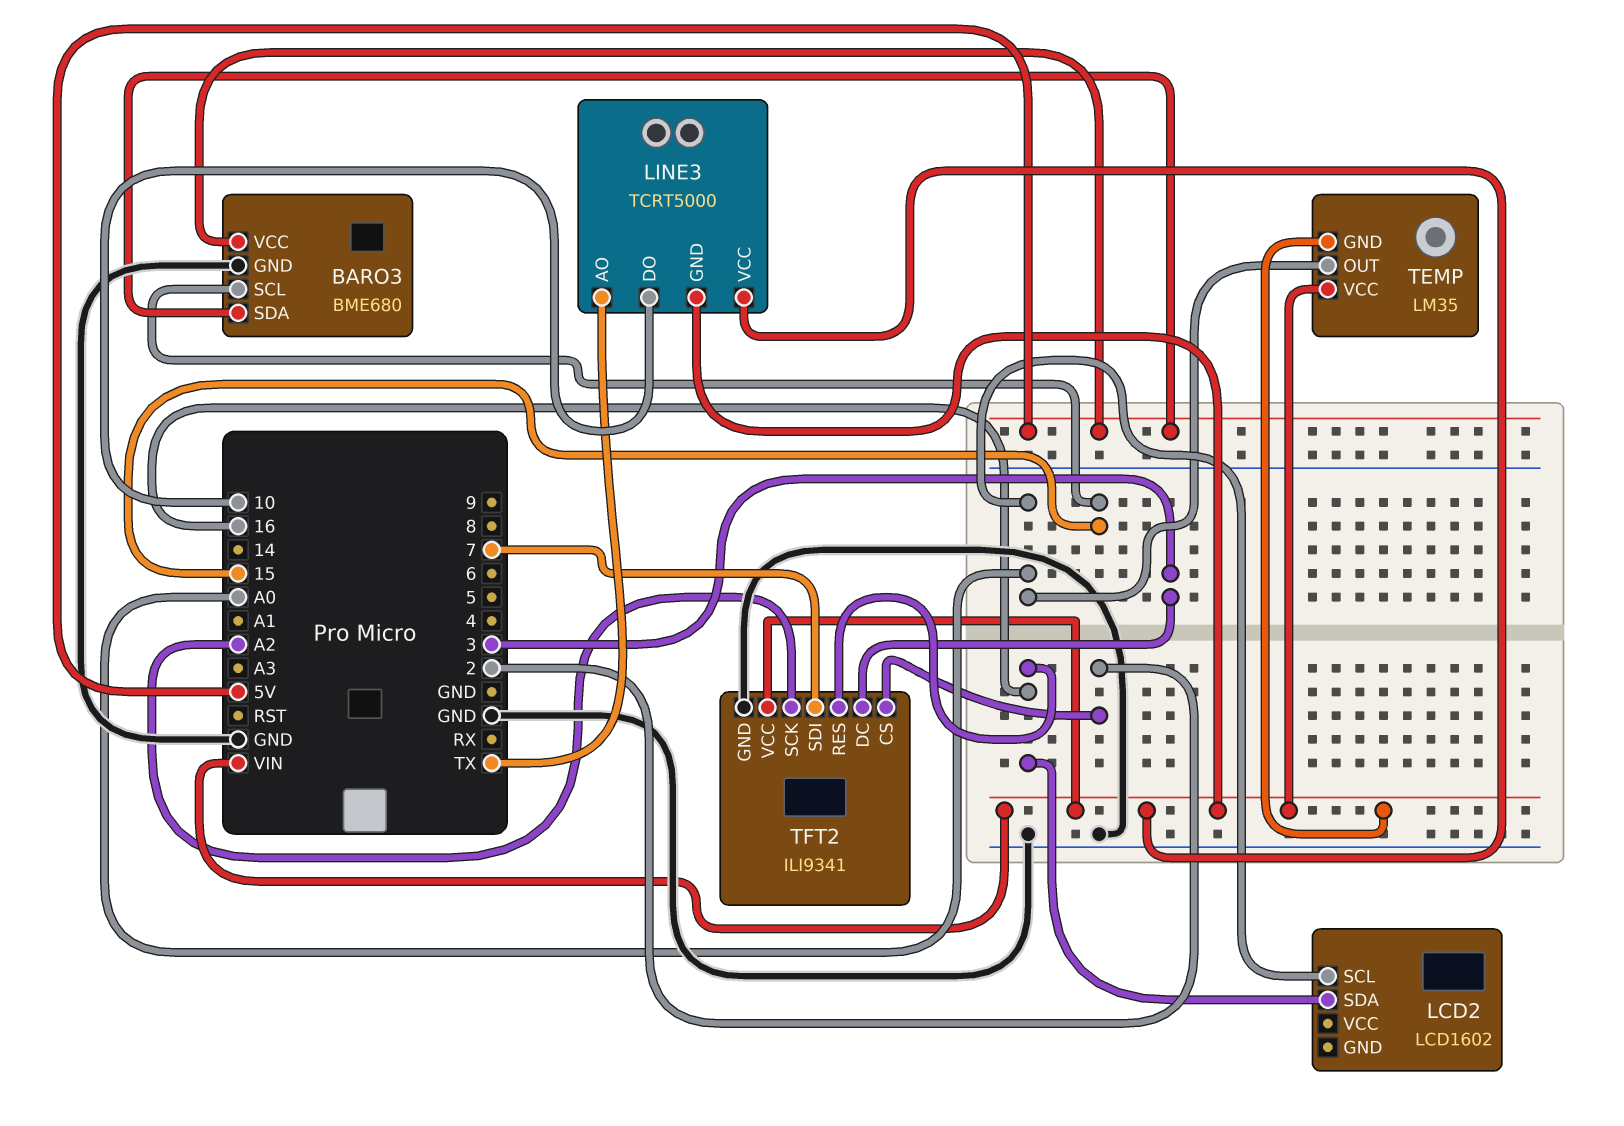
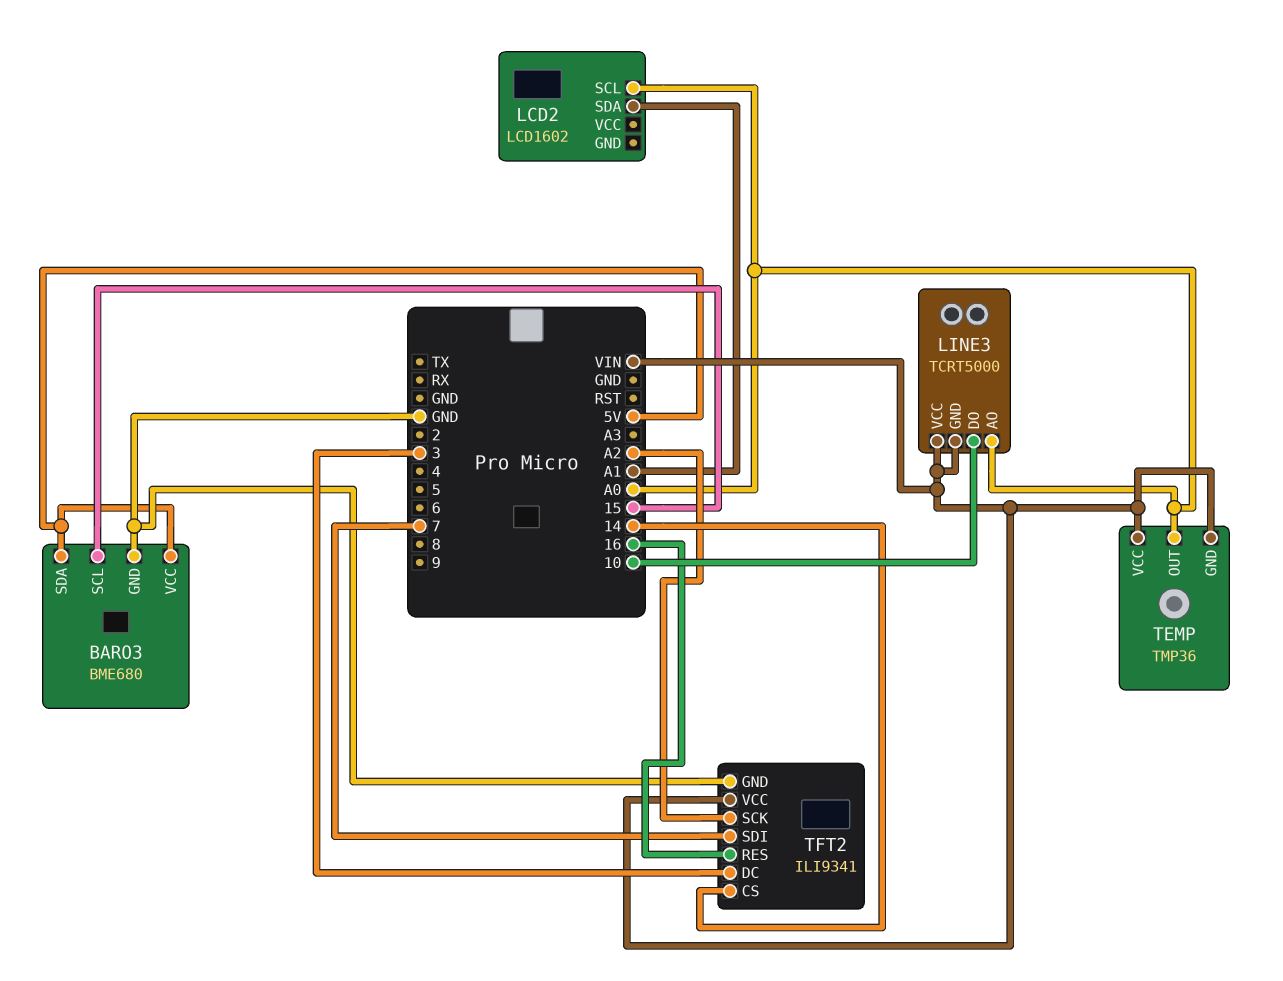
LCD2 pin SDA: 16 -> A1
LINE3 pin AO: TX -> A0
TEMP: LM35 -> TMP36
TFT2 pin CS: 2 -> 14

